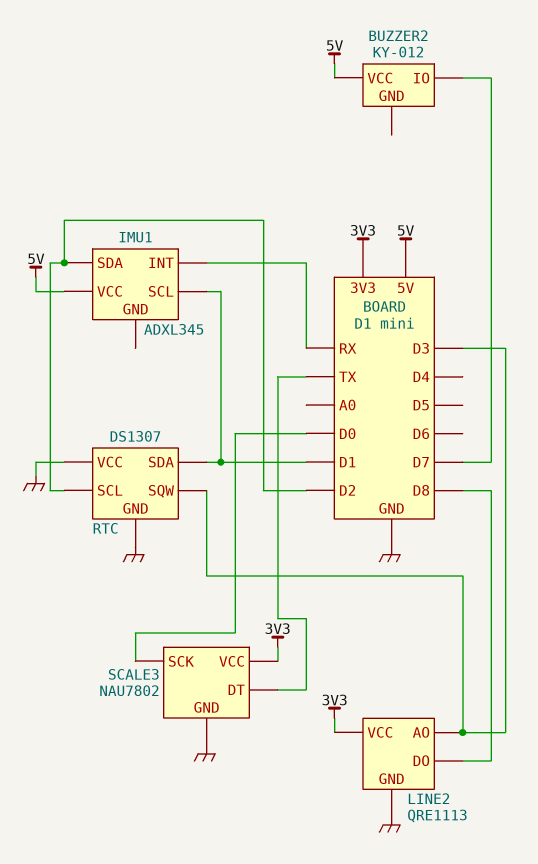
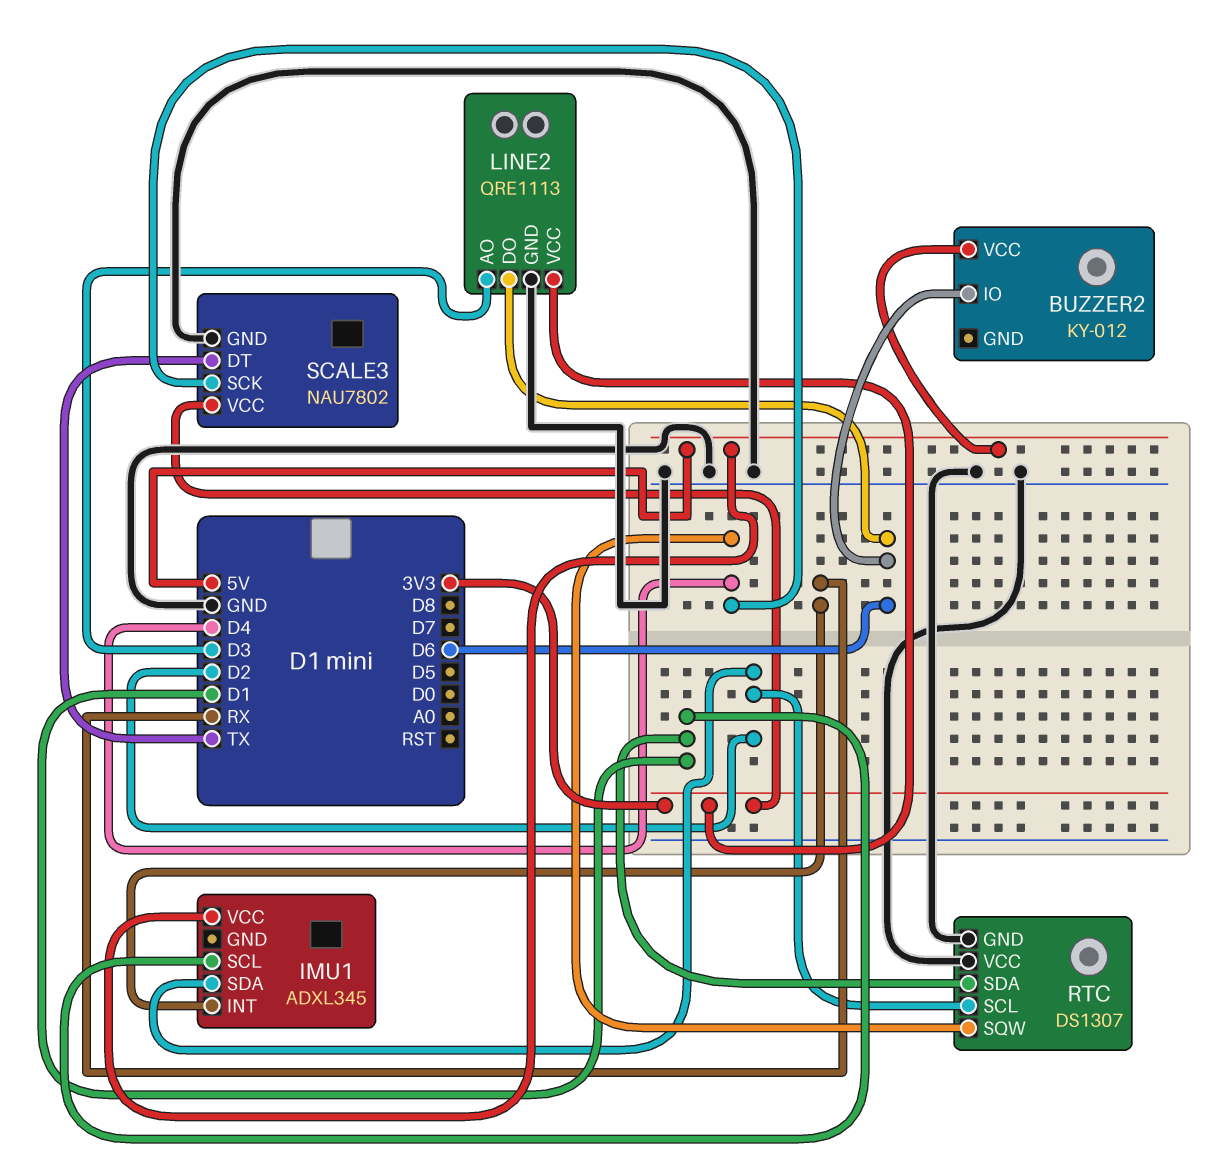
BUZZER2 pin IO: D7 -> D6
LINE2 pin DO: D8 -> D6
RTC pin SQW: D3 -> D4
SCALE3 pin SCK: D0 -> D4

